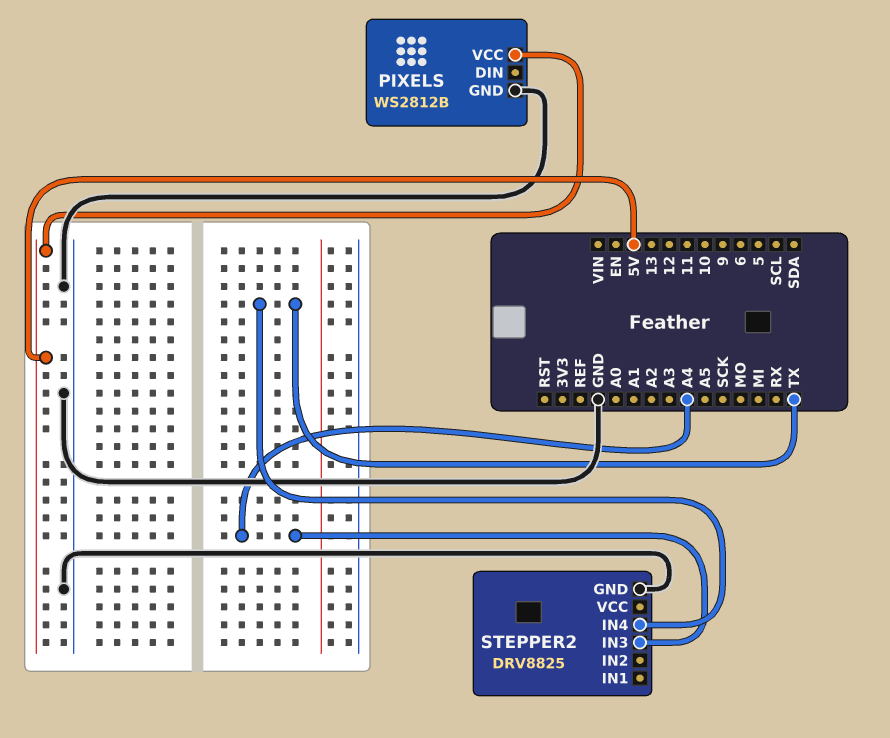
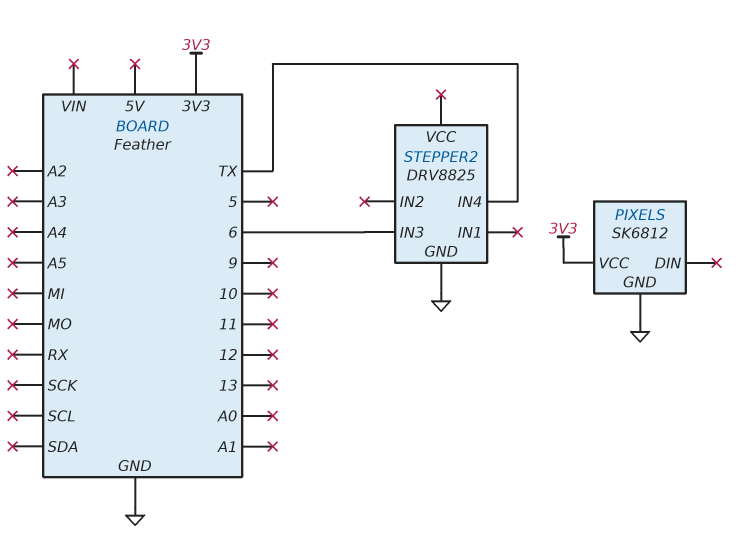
PIXELS: WS2812B -> SK6812
PIXELS pin VCC: 5V -> 3V3
STEPPER2 pin IN3: A4 -> 6

